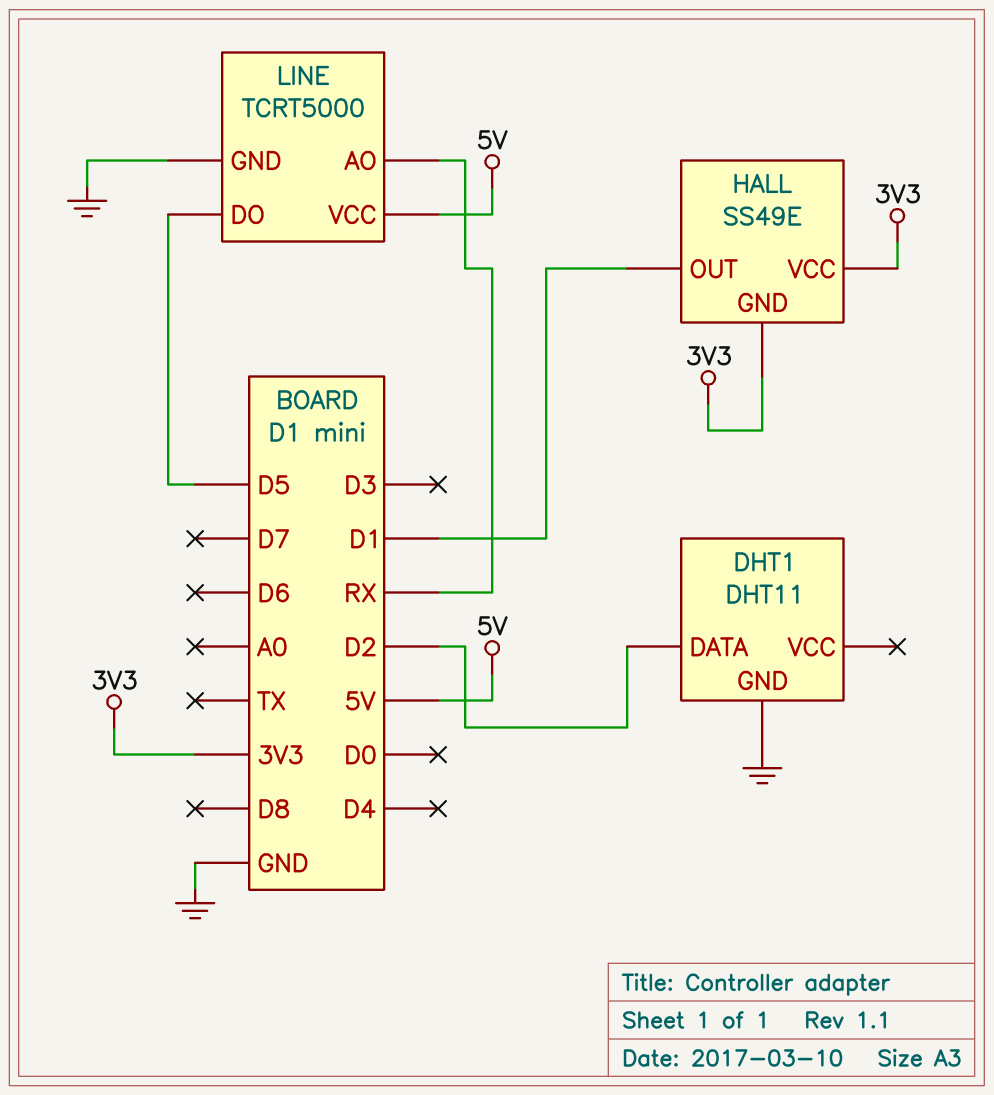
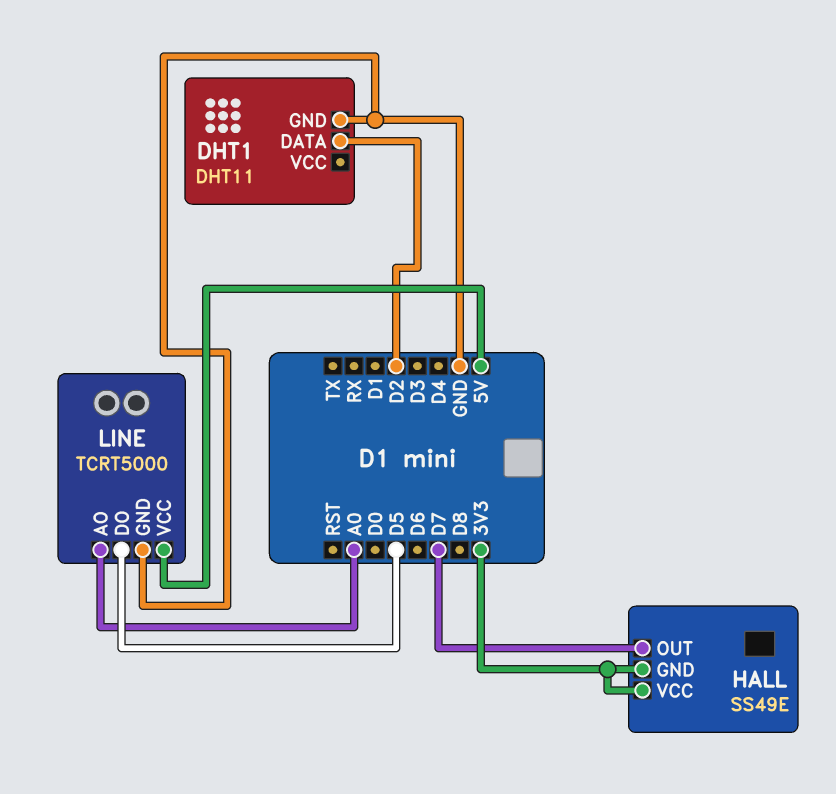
HALL pin OUT: D1 -> D7
LINE pin AO: RX -> A0

